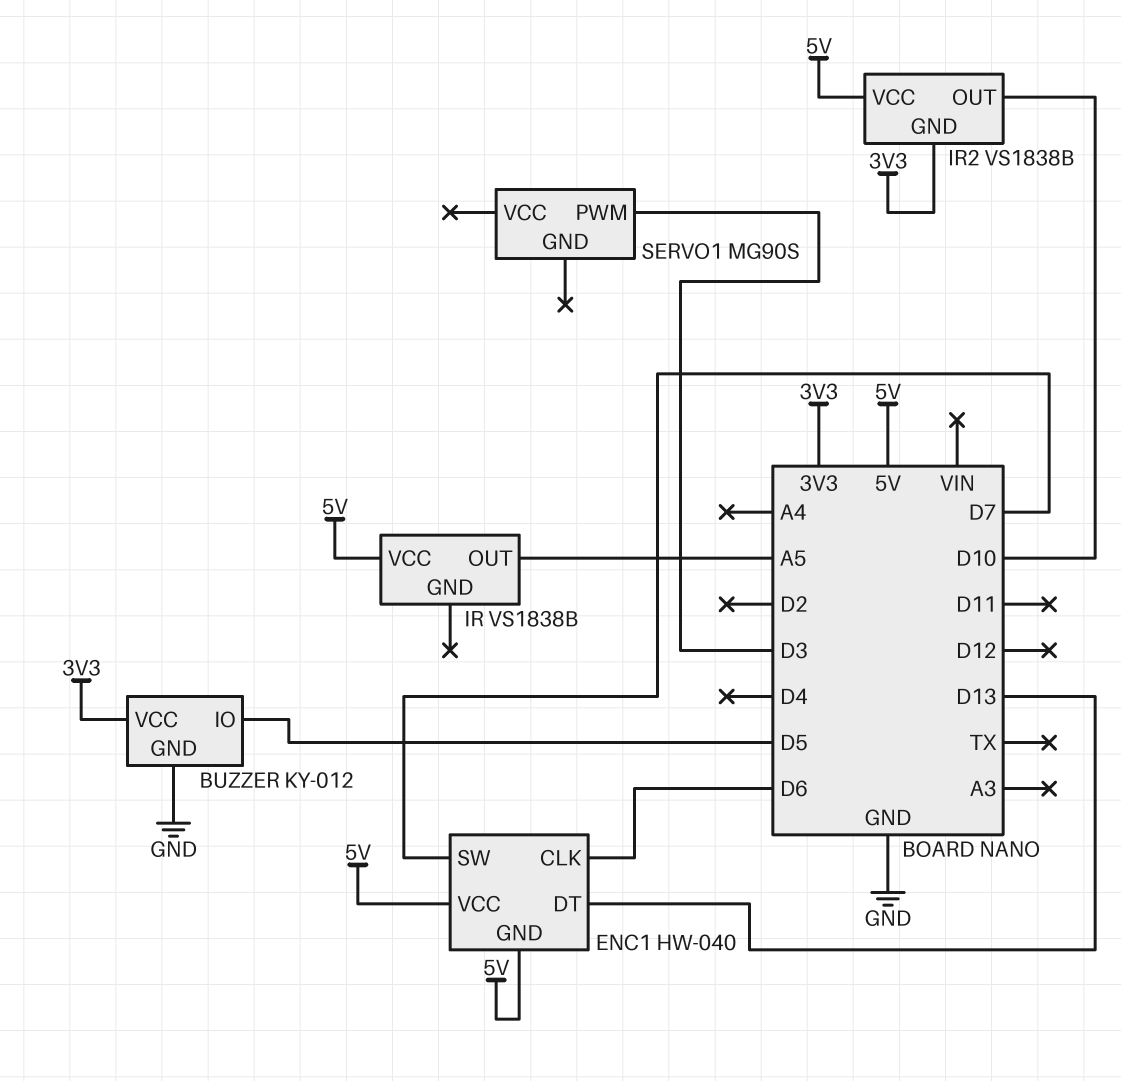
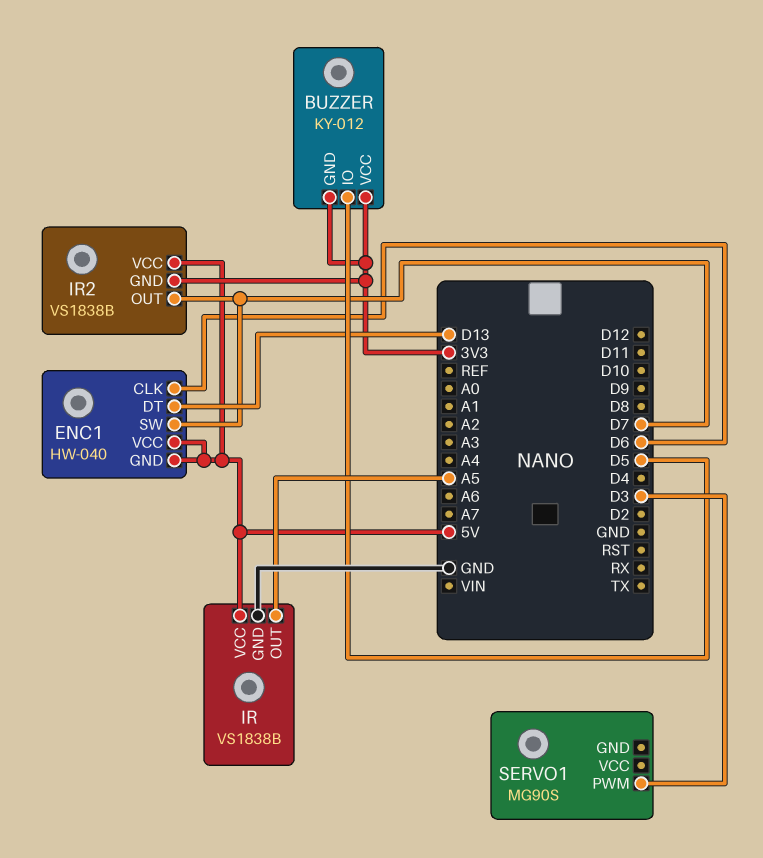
BUZZER pin GND: GND -> 3V3
IR pin GND: none -> GND
IR2 pin OUT: D10 -> D7

